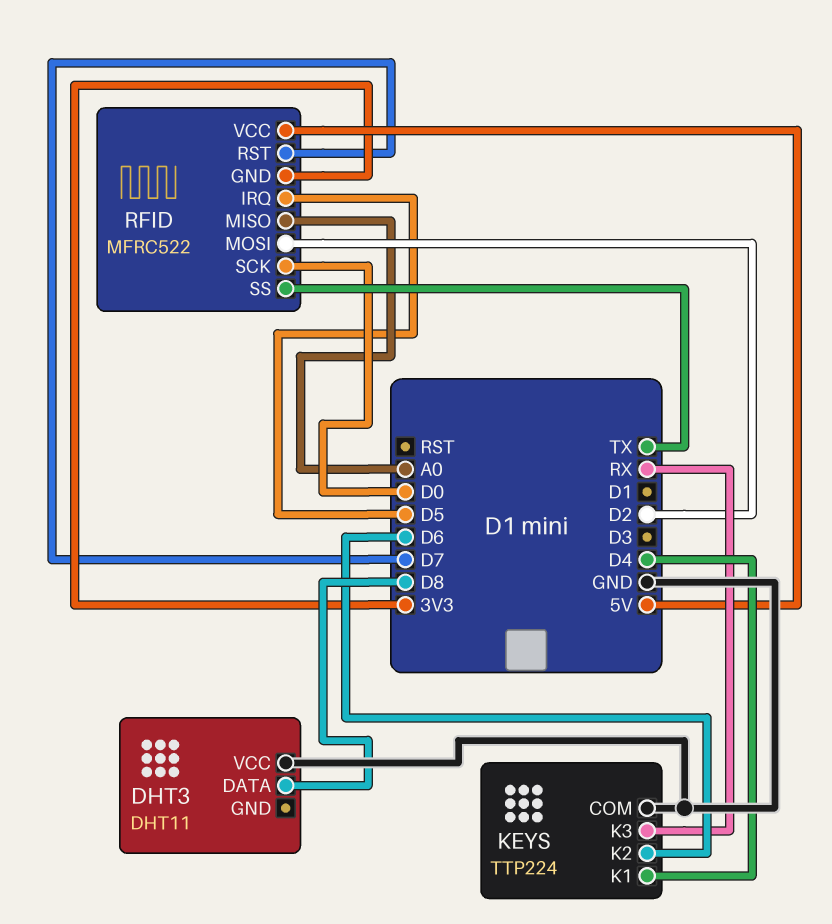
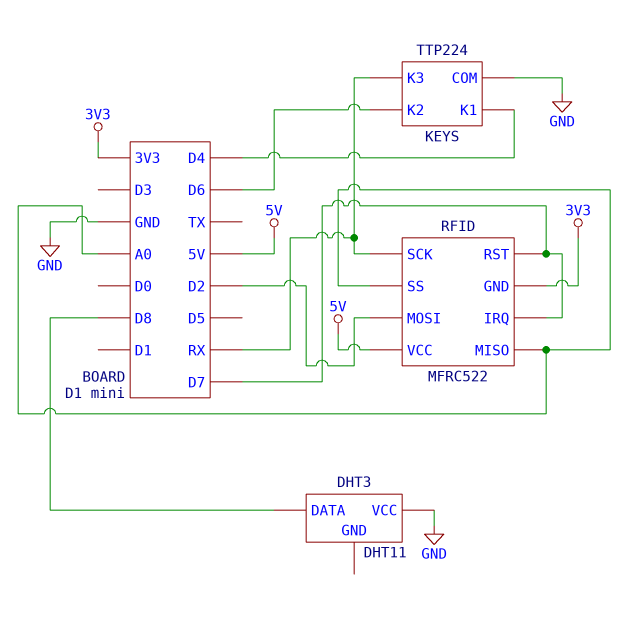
RFID pin IRQ: D5 -> D7
RFID pin SCK: D0 -> RX
RFID pin SS: TX -> A0

